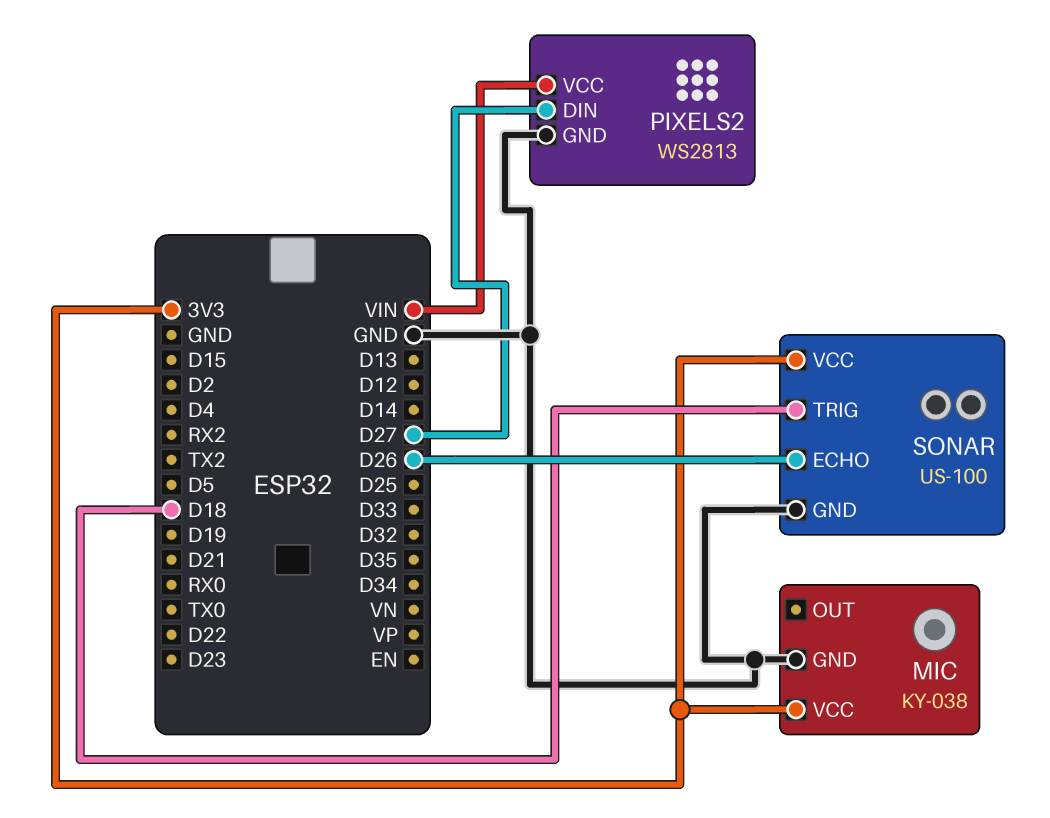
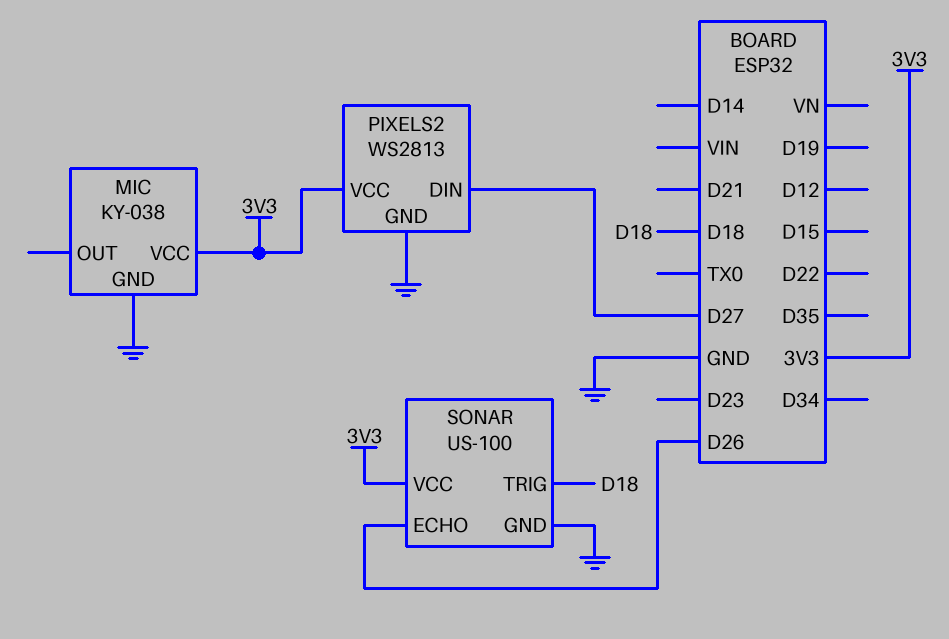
PIXELS2 pin VCC: VIN -> 3V3

